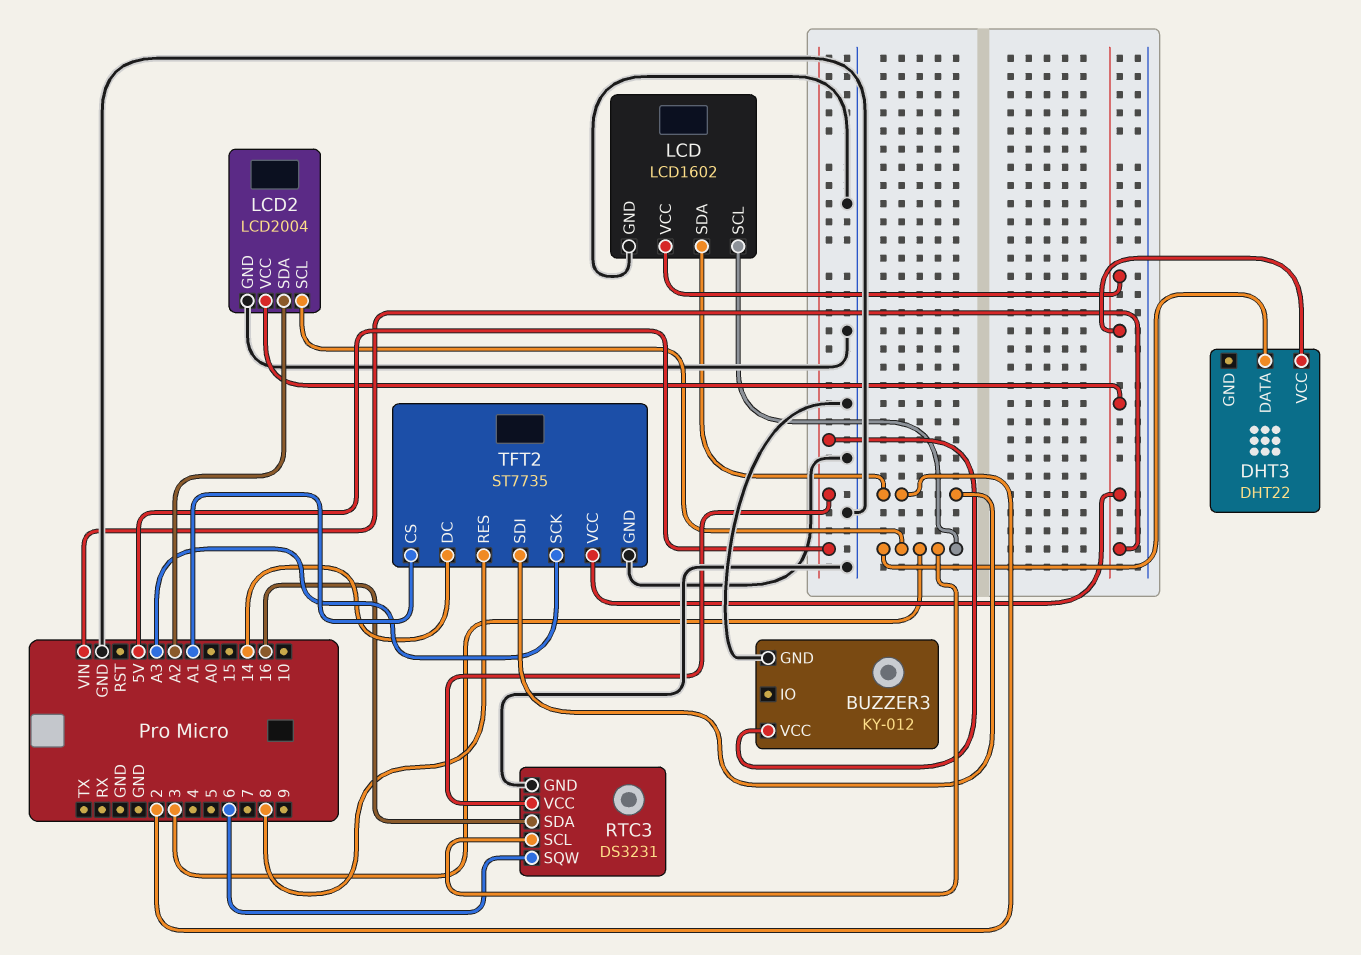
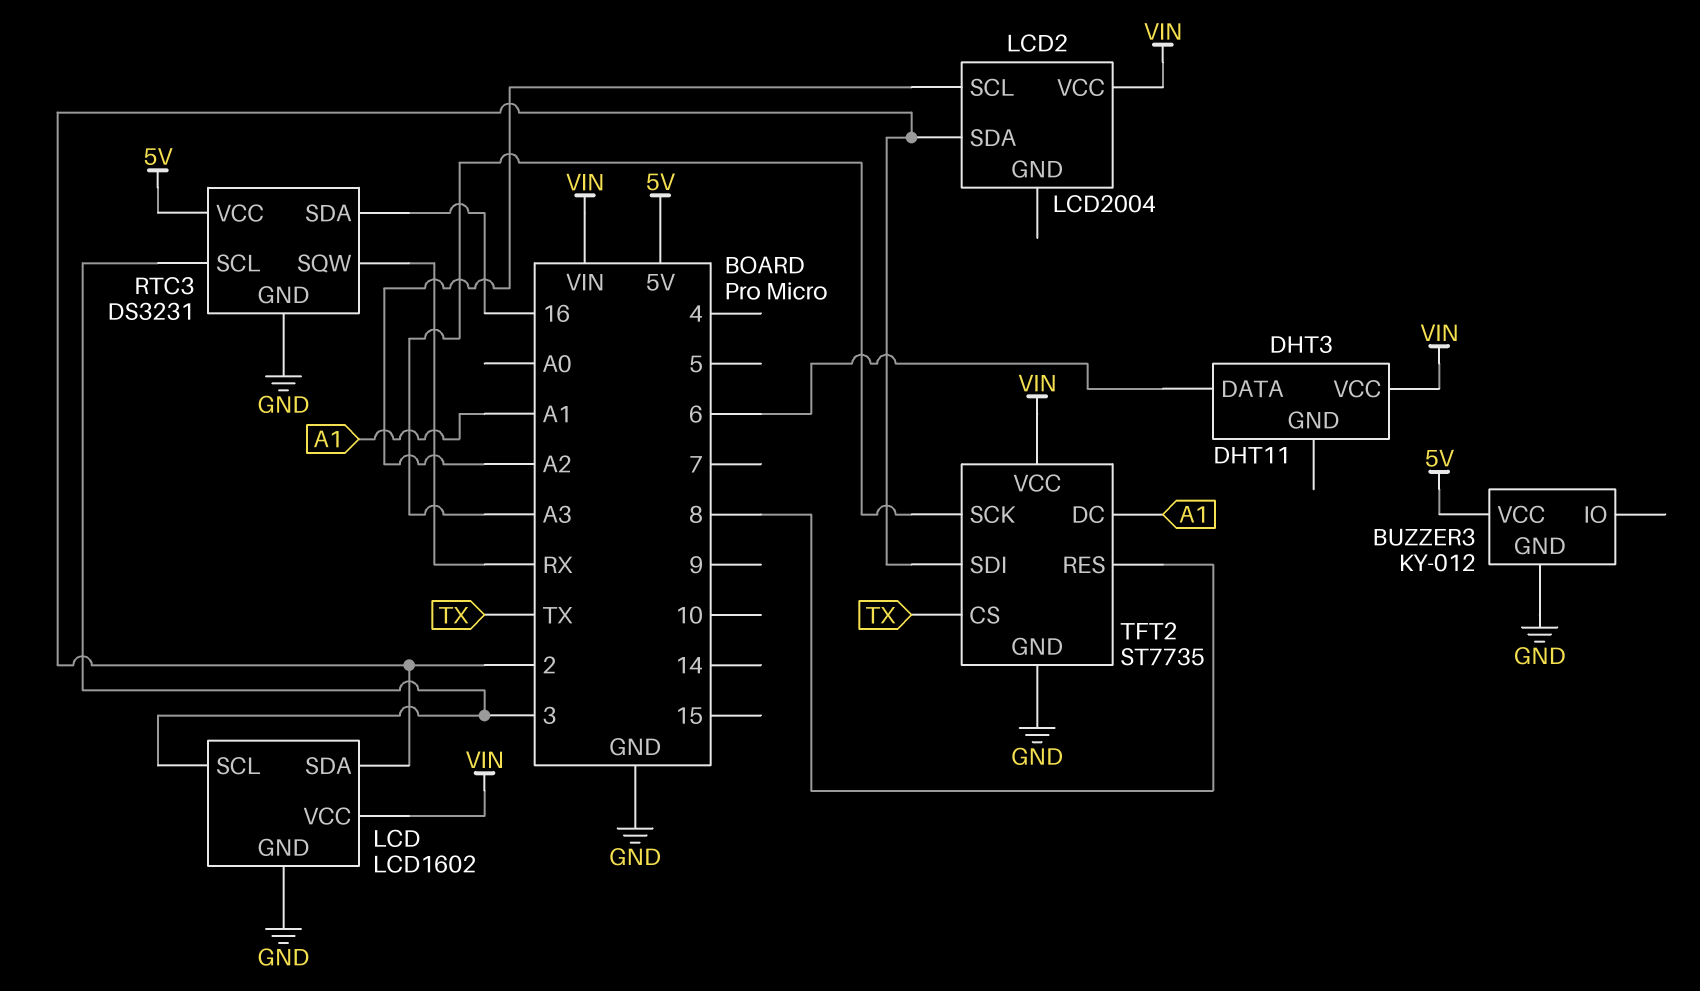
DHT3: DHT22 -> DHT11
DHT3 pin DATA: 3 -> 6
LCD2 pin GND: GND -> none
LCD2 pin SCL: 3 -> A2
LCD2 pin SDA: A2 -> 2
RTC3 pin SQW: 6 -> RX
TFT2 pin CS: A1 -> TX
TFT2 pin DC: 14 -> A1

